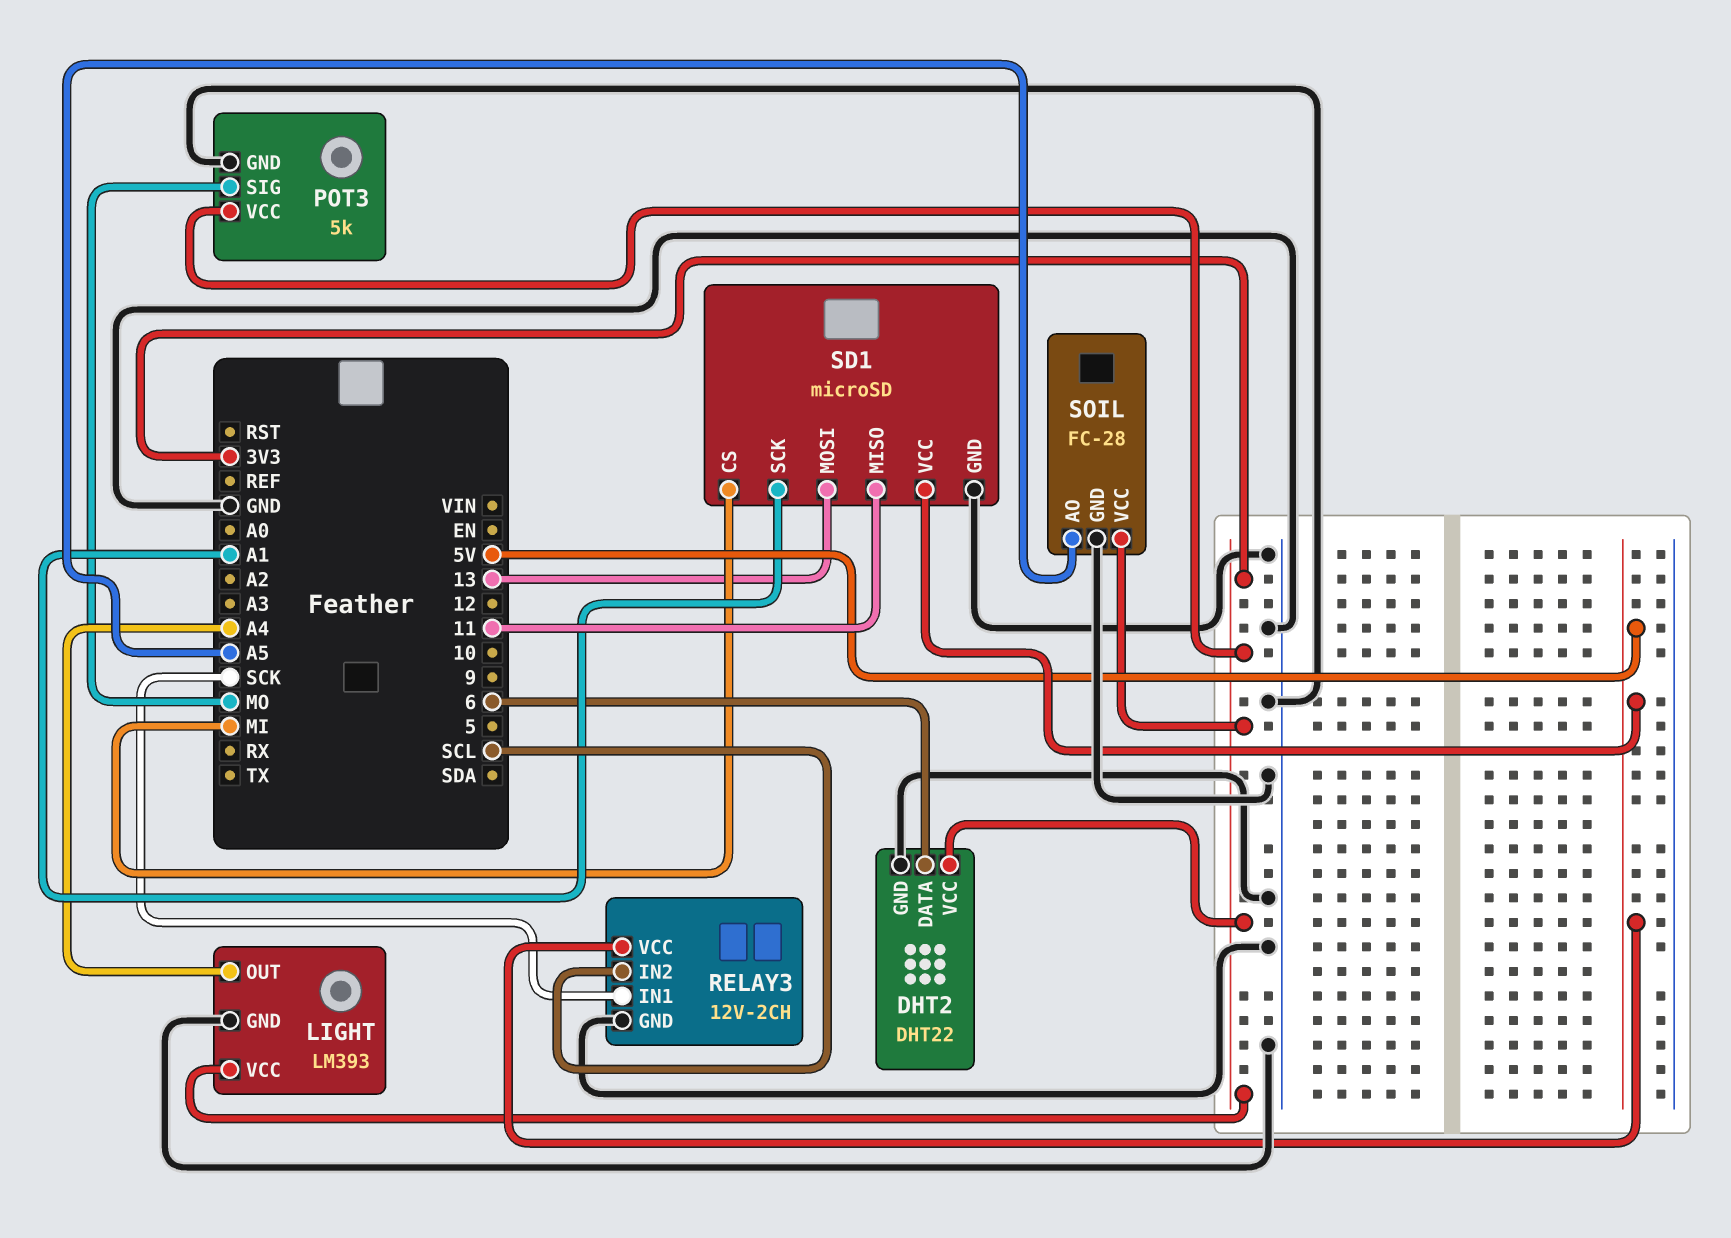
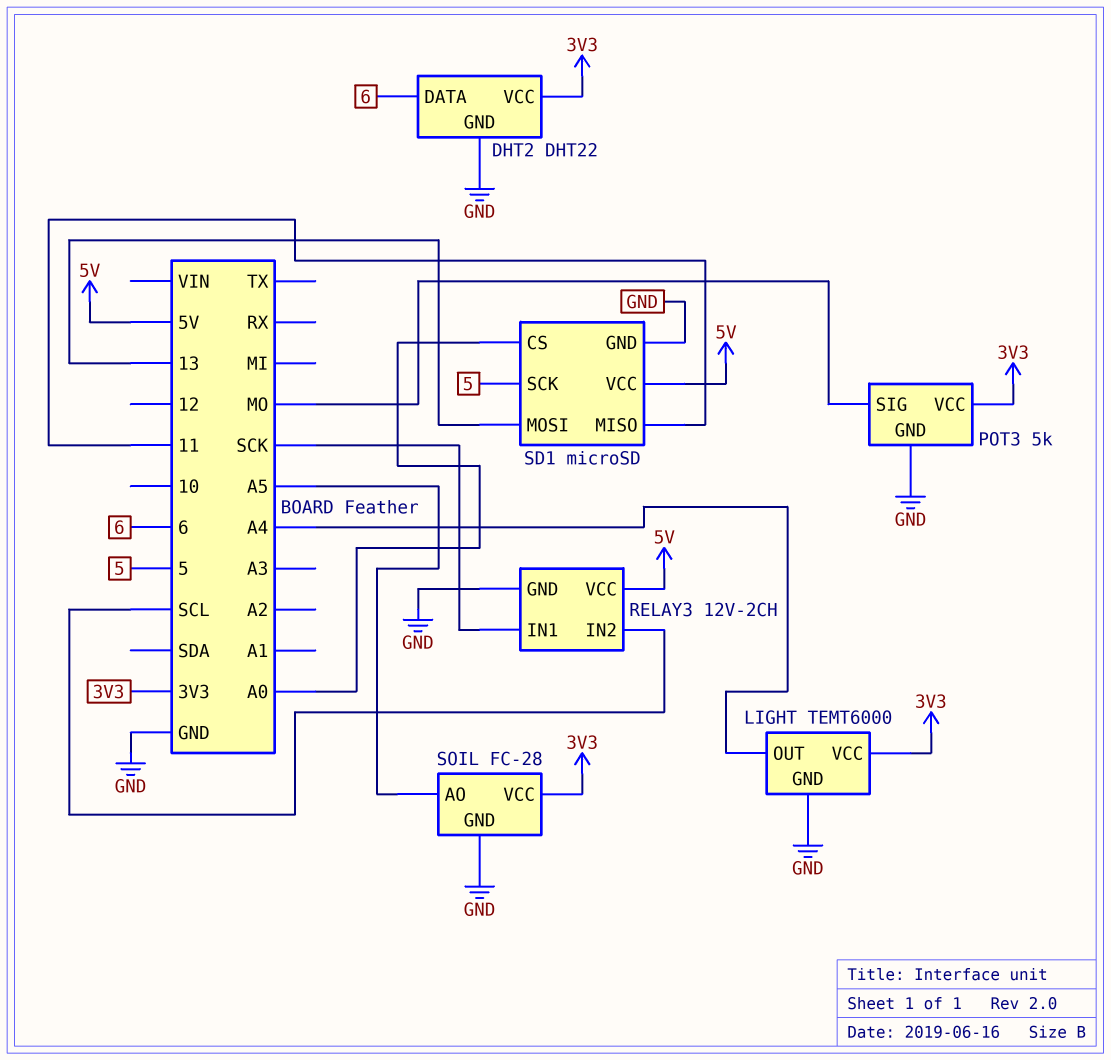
LIGHT: LM393 -> TEMT6000
SD1 pin CS: MI -> A0
SD1 pin SCK: A1 -> 5

